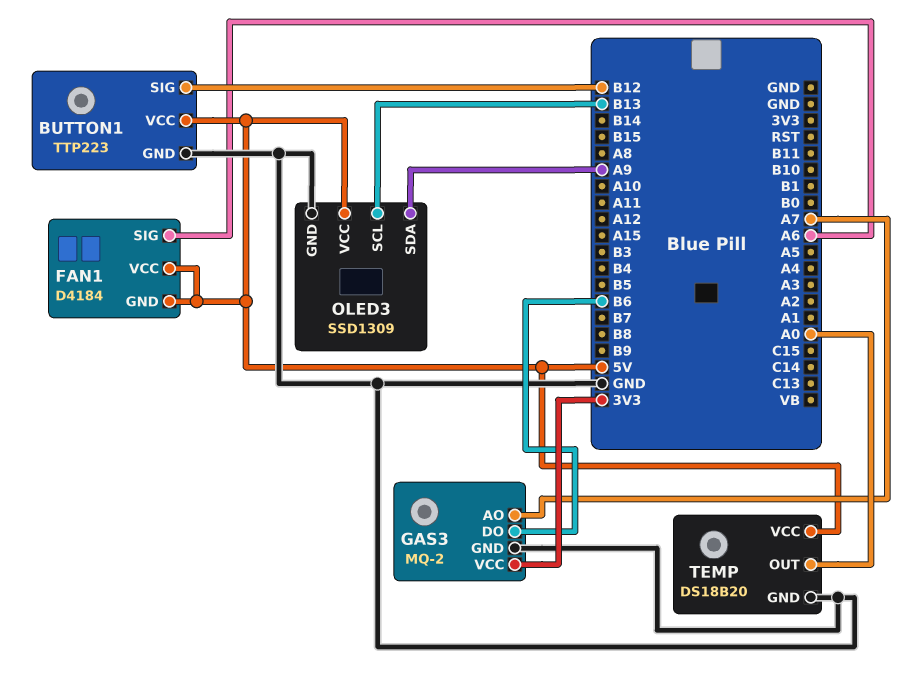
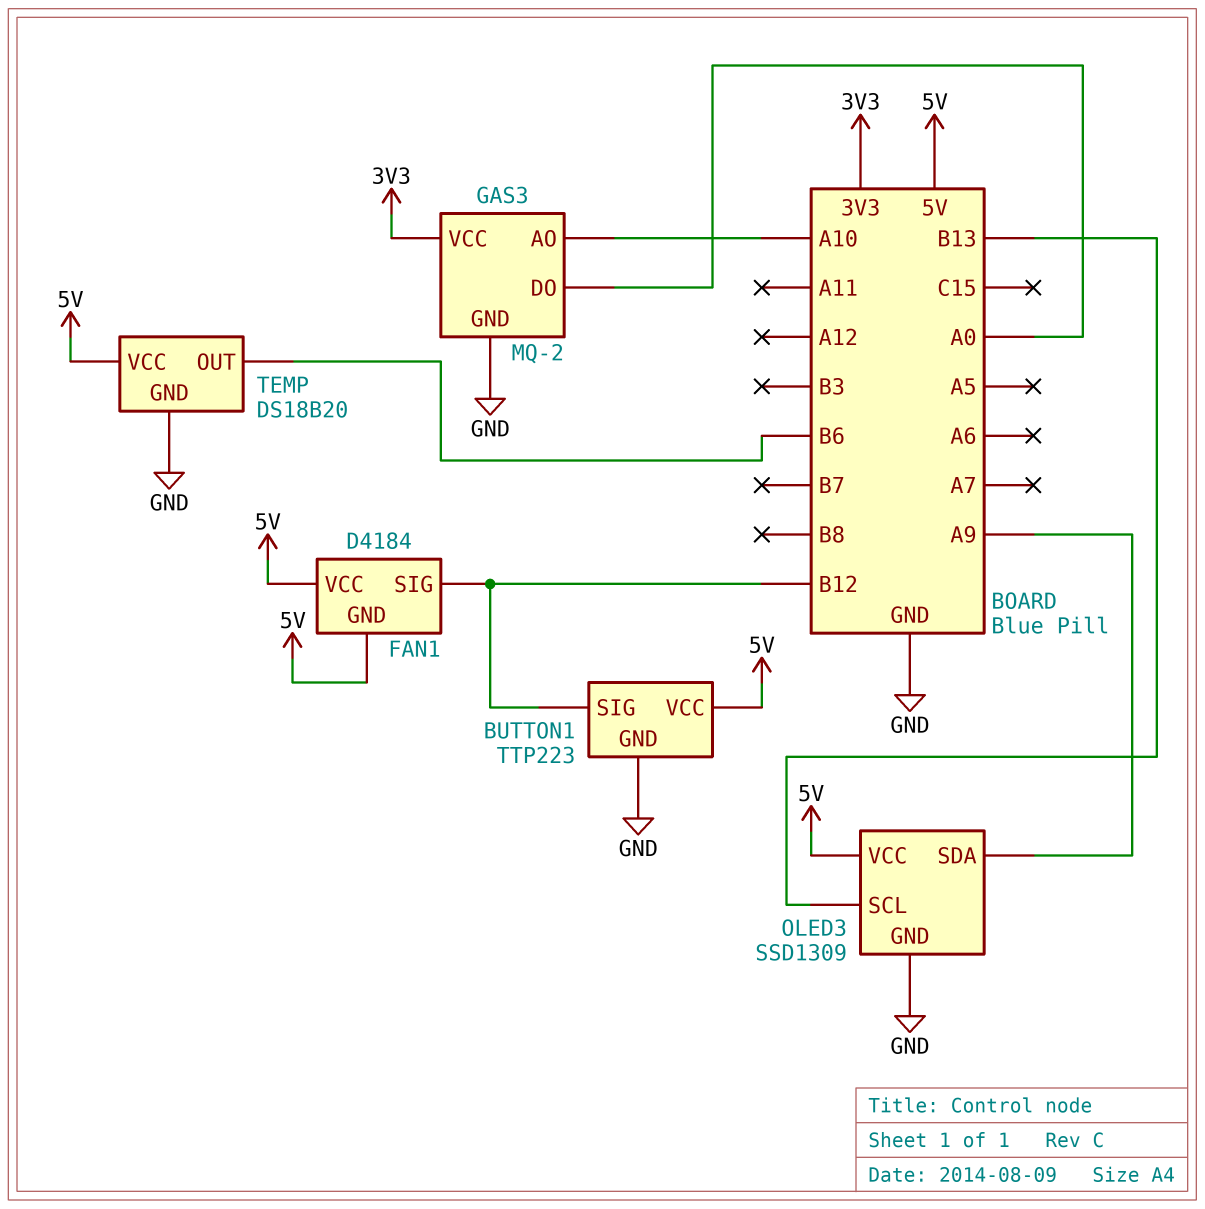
FAN1 pin SIG: A6 -> B12
GAS3 pin AO: A7 -> A10
GAS3 pin DO: B6 -> A0
TEMP pin OUT: A0 -> B6

